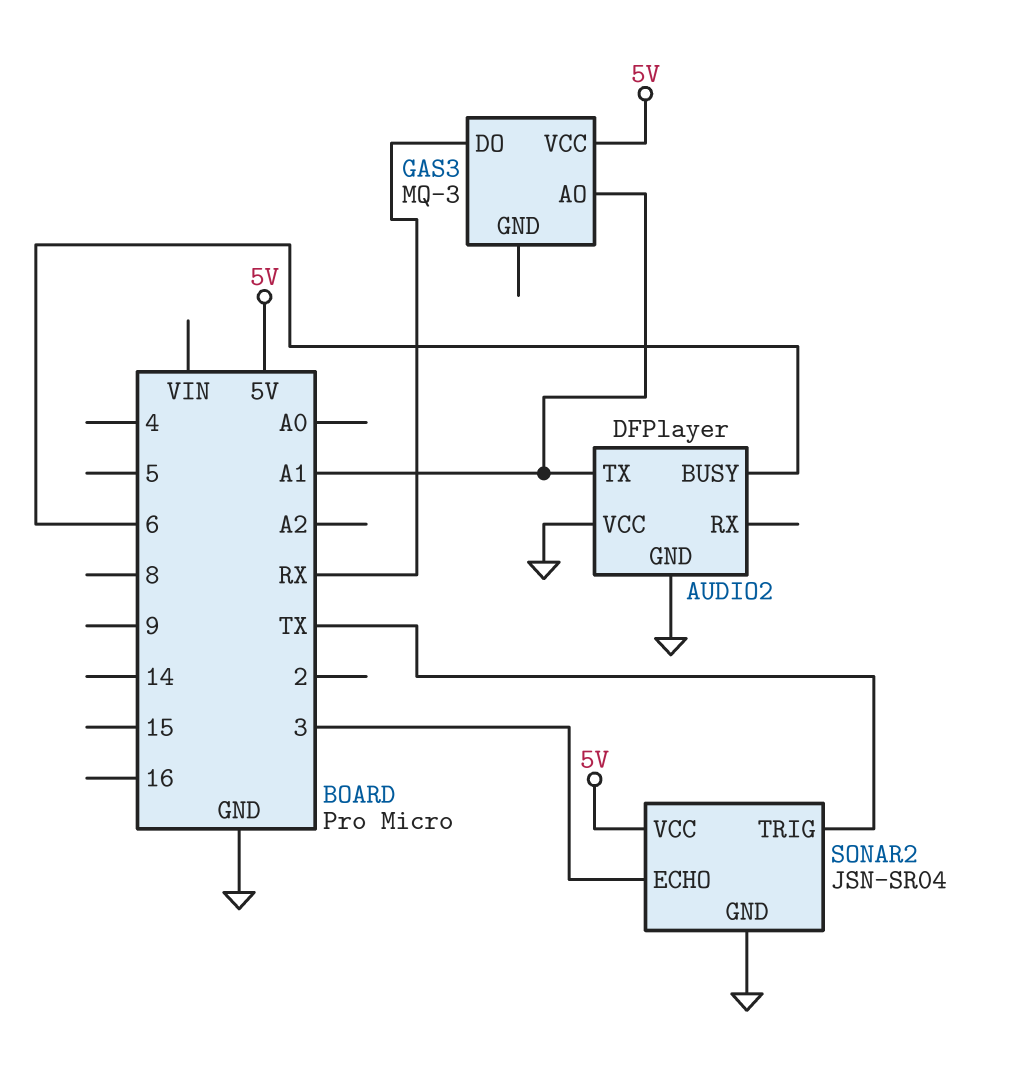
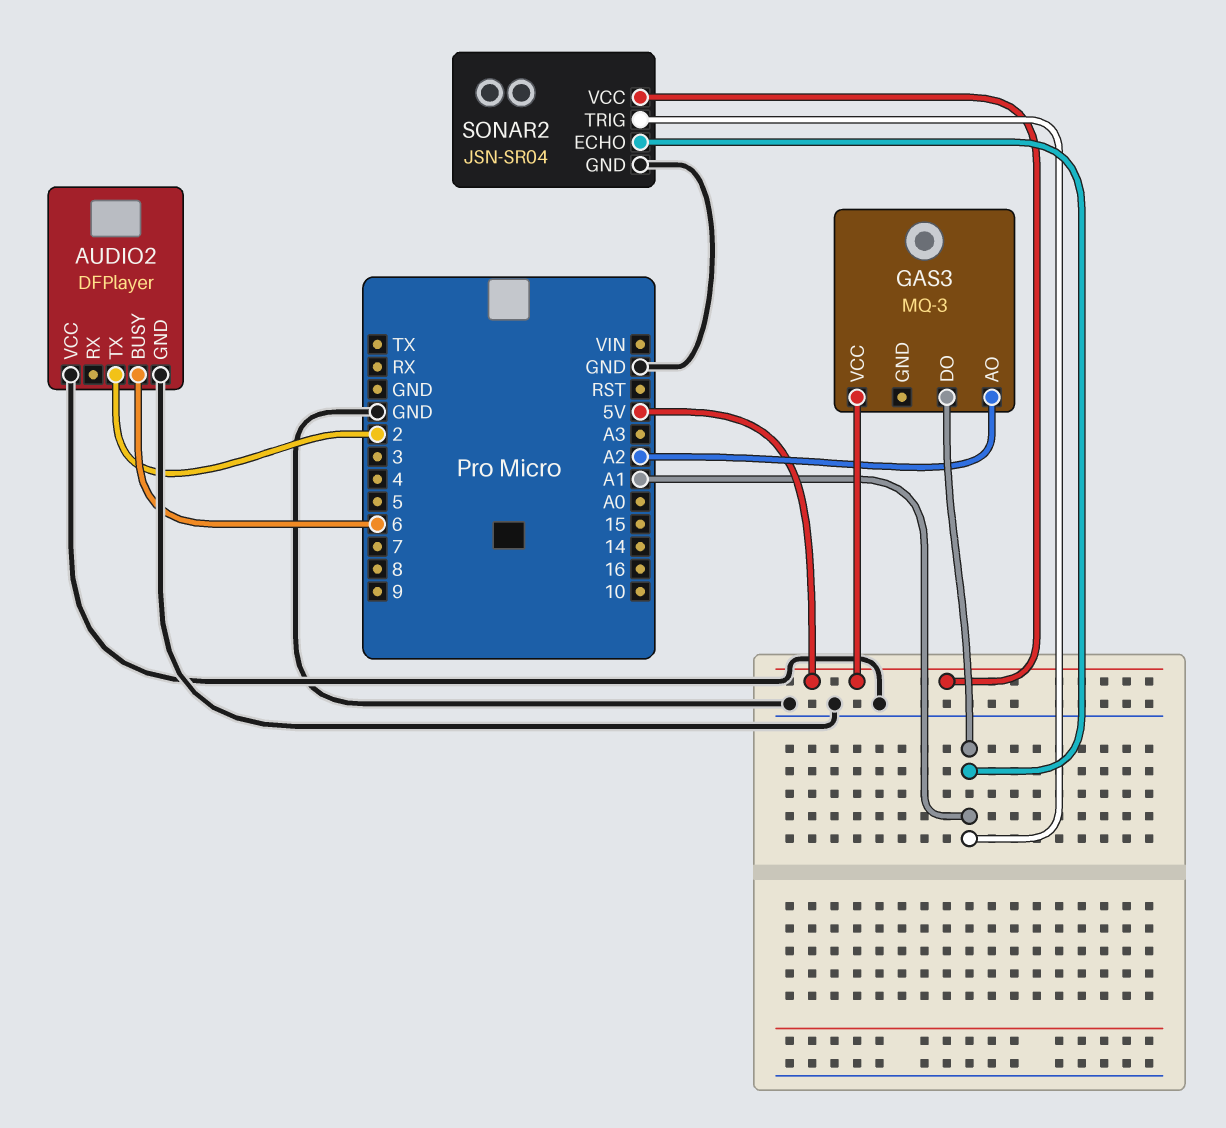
AUDIO2 pin TX: A1 -> 2
GAS3 pin AO: A1 -> A2
GAS3 pin DO: RX -> A1
SONAR2 pin ECHO: 3 -> A1
SONAR2 pin TRIG: TX -> A1

